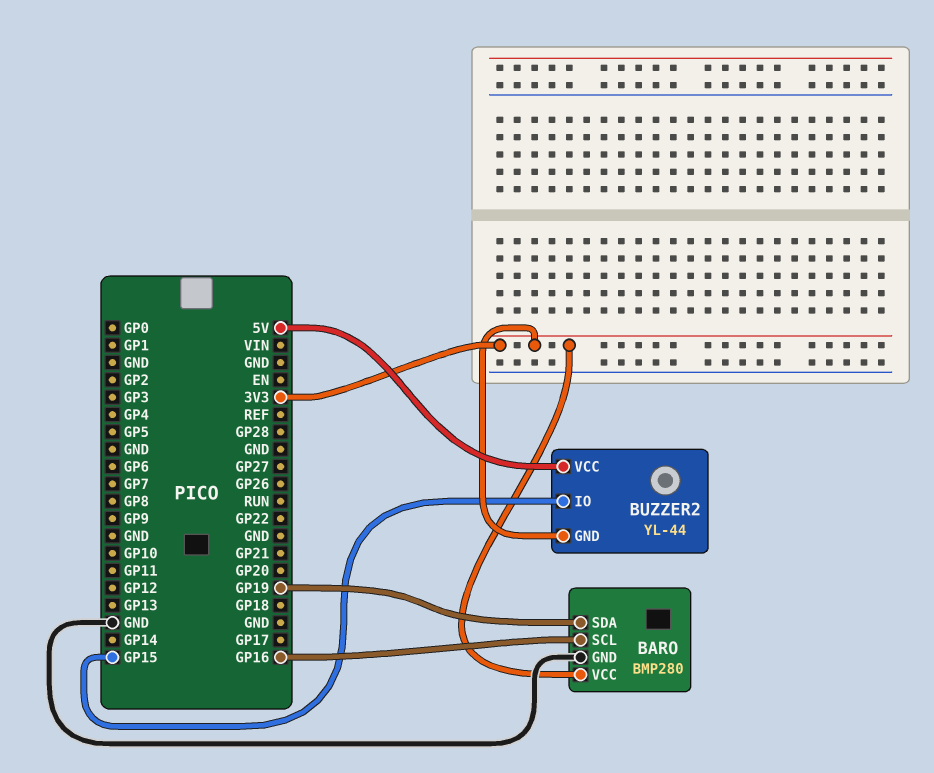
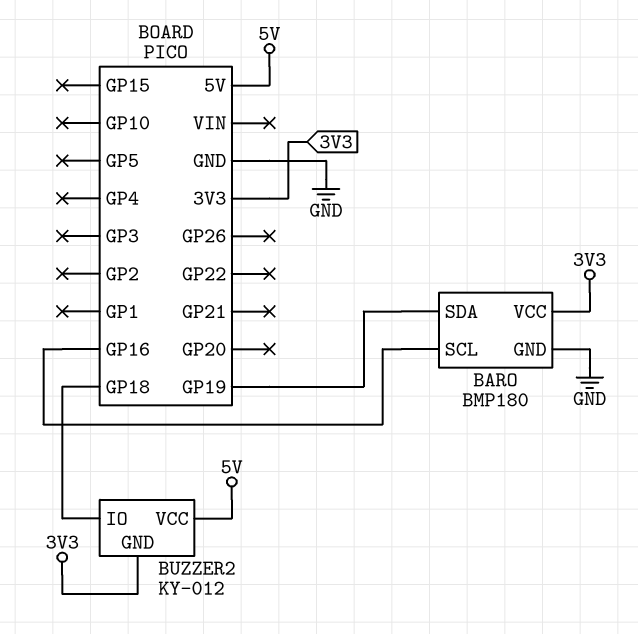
BARO: BMP280 -> BMP180
BUZZER2: YL-44 -> KY-012
BUZZER2 pin IO: GP15 -> GP18

